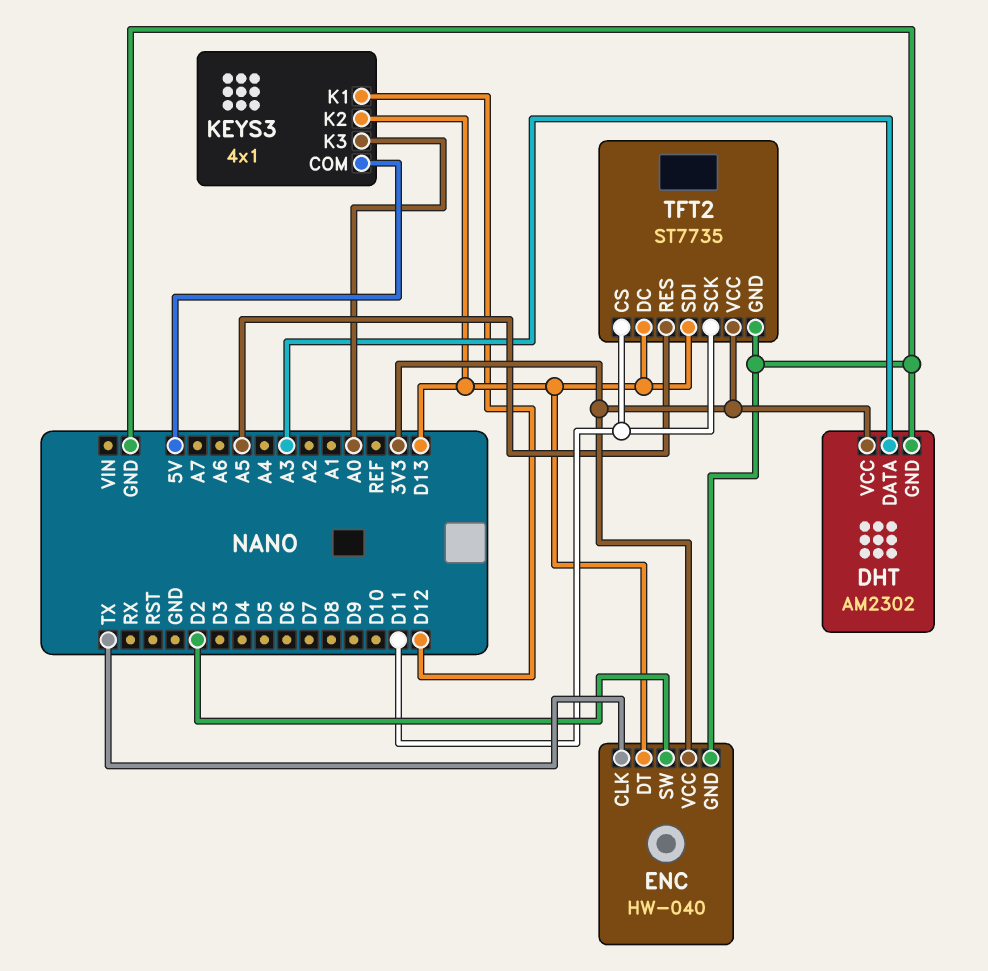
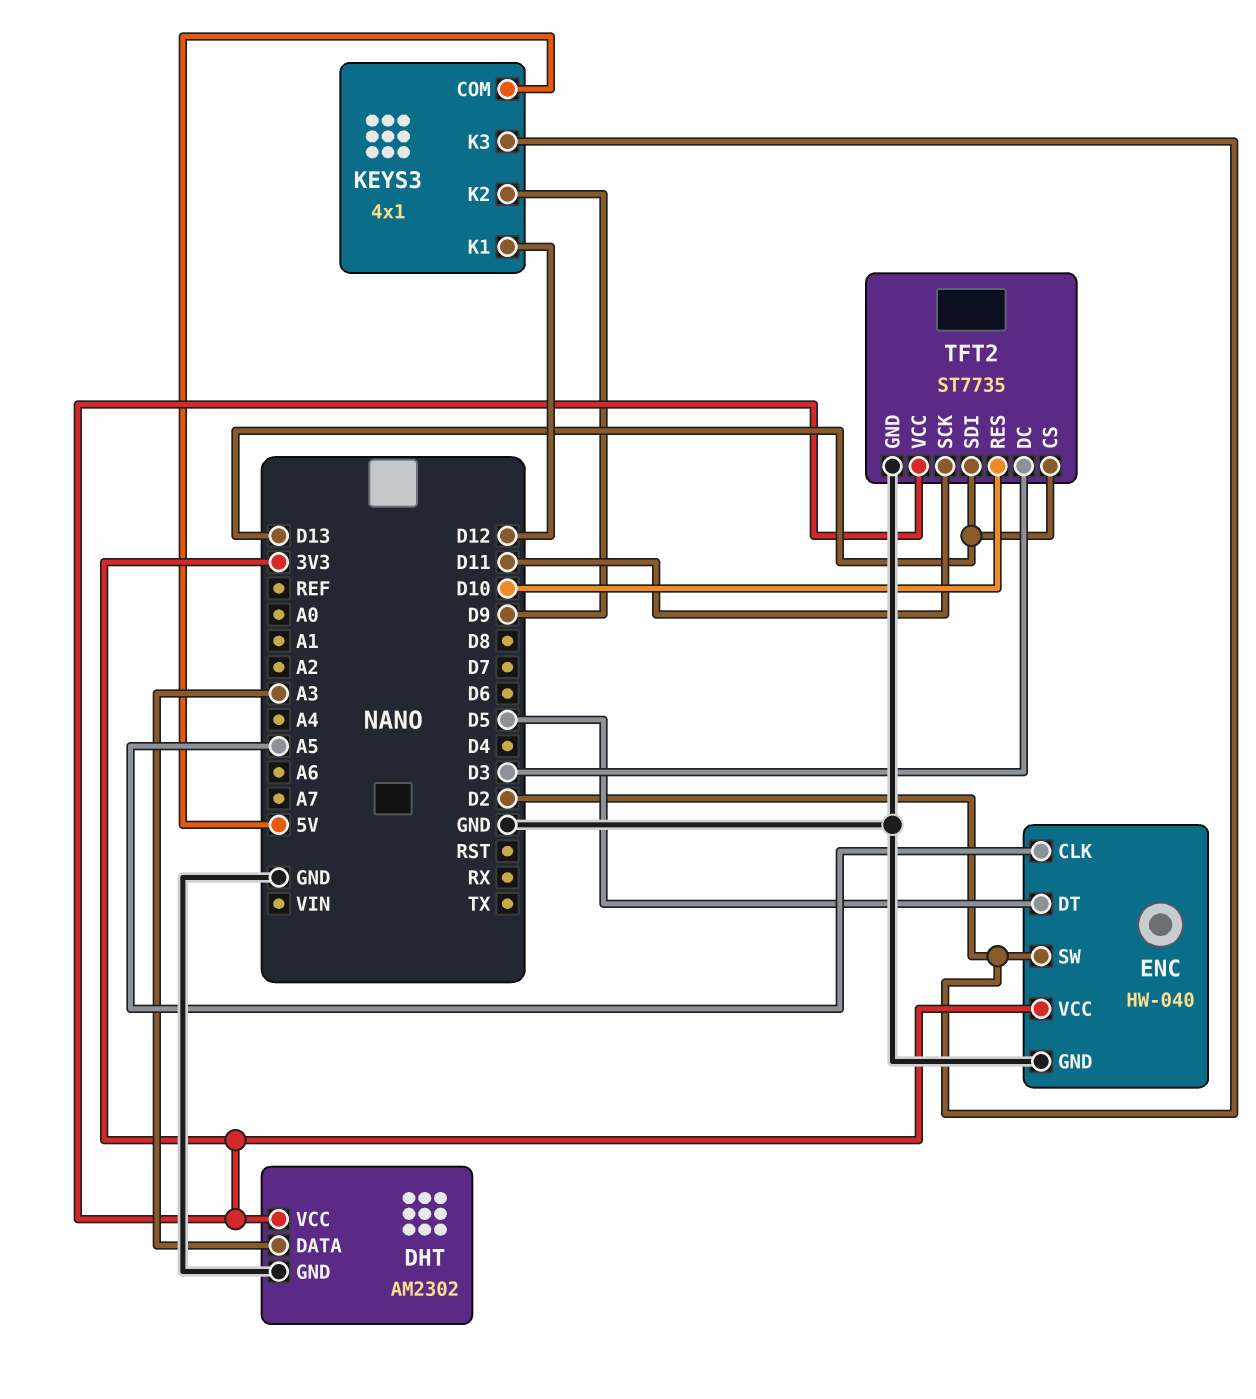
ENC pin CLK: TX -> A5
ENC pin DT: D13 -> D5
KEYS3 pin K2: D13 -> D9
KEYS3 pin K3: A0 -> D2
TFT2 pin CS: D11 -> D13
TFT2 pin DC: D13 -> D3
TFT2 pin RES: A5 -> D10

